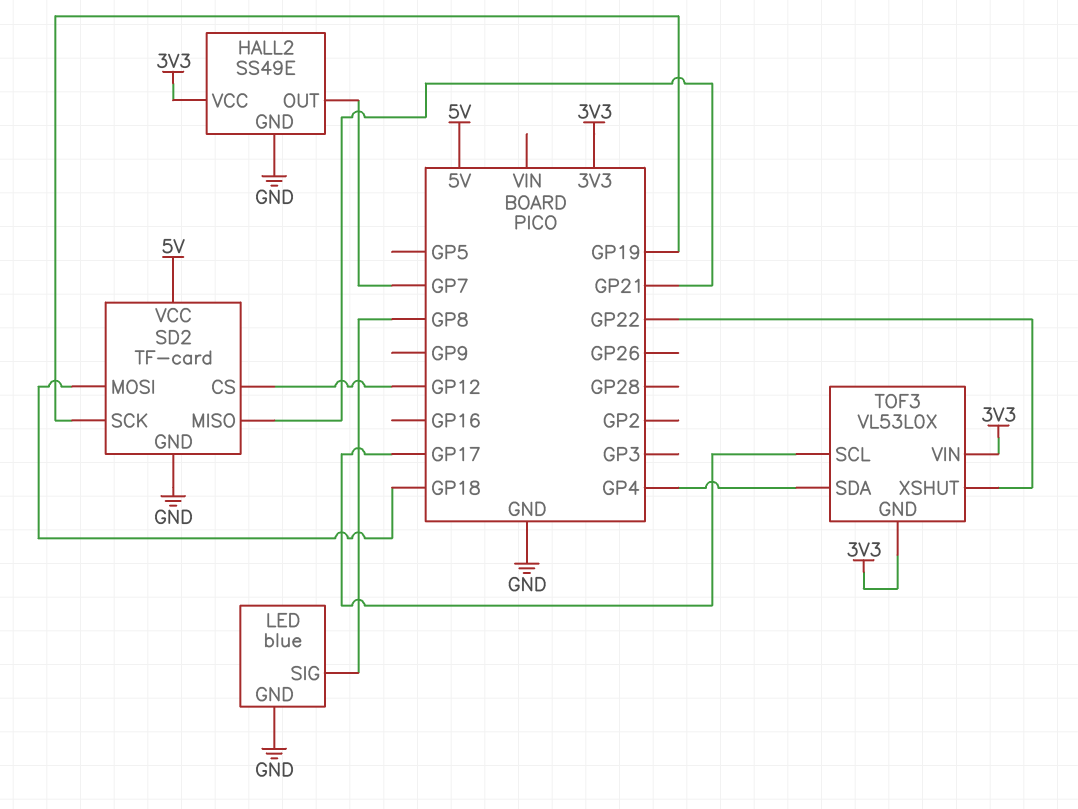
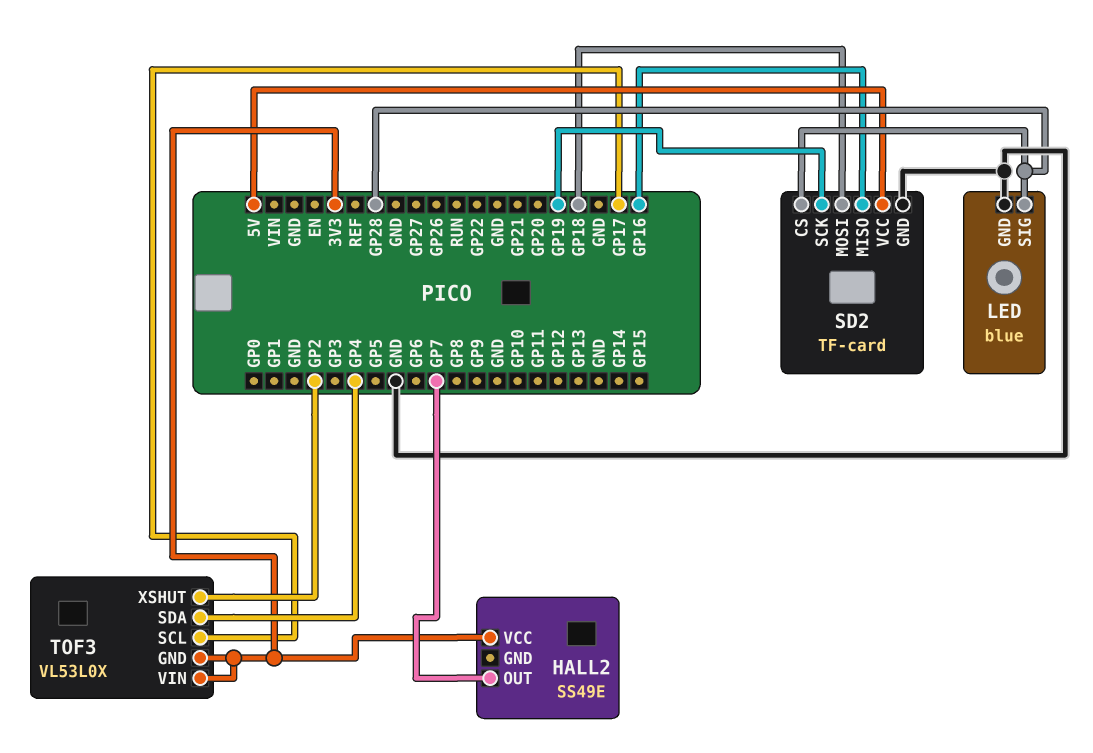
HALL2 pin GND: GND -> none
LED pin SIG: GP8 -> GP28
SD2 pin CS: GP12 -> GP28
SD2 pin MISO: GP21 -> GP16
TOF3 pin XSHUT: GP22 -> GP2

